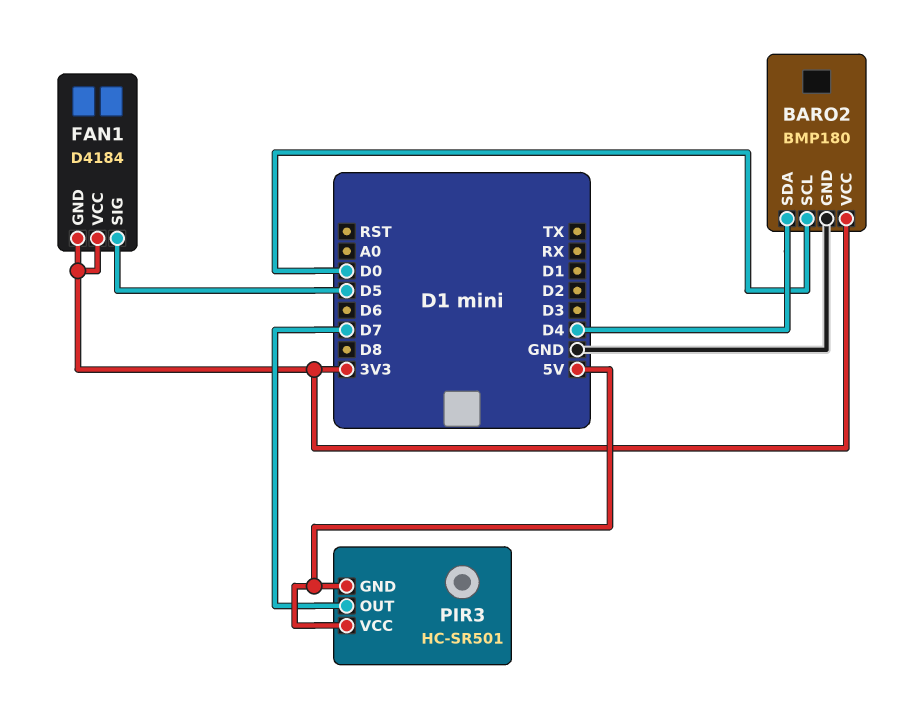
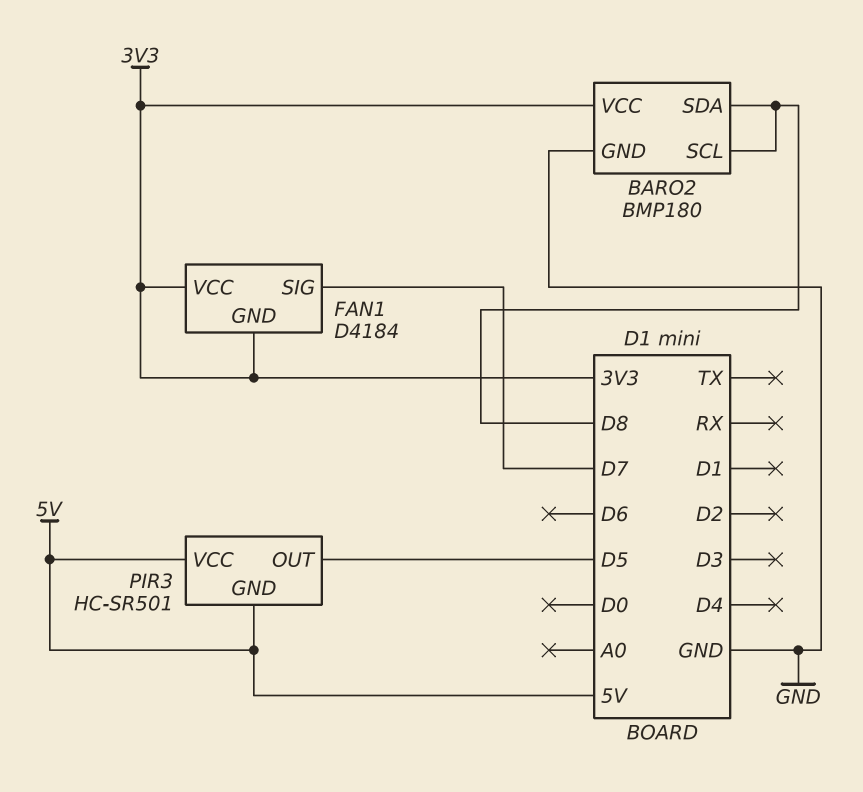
BARO2 pin SCL: D0 -> D8
BARO2 pin SDA: D4 -> D8
FAN1 pin SIG: D5 -> D7
PIR3 pin OUT: D7 -> D5

